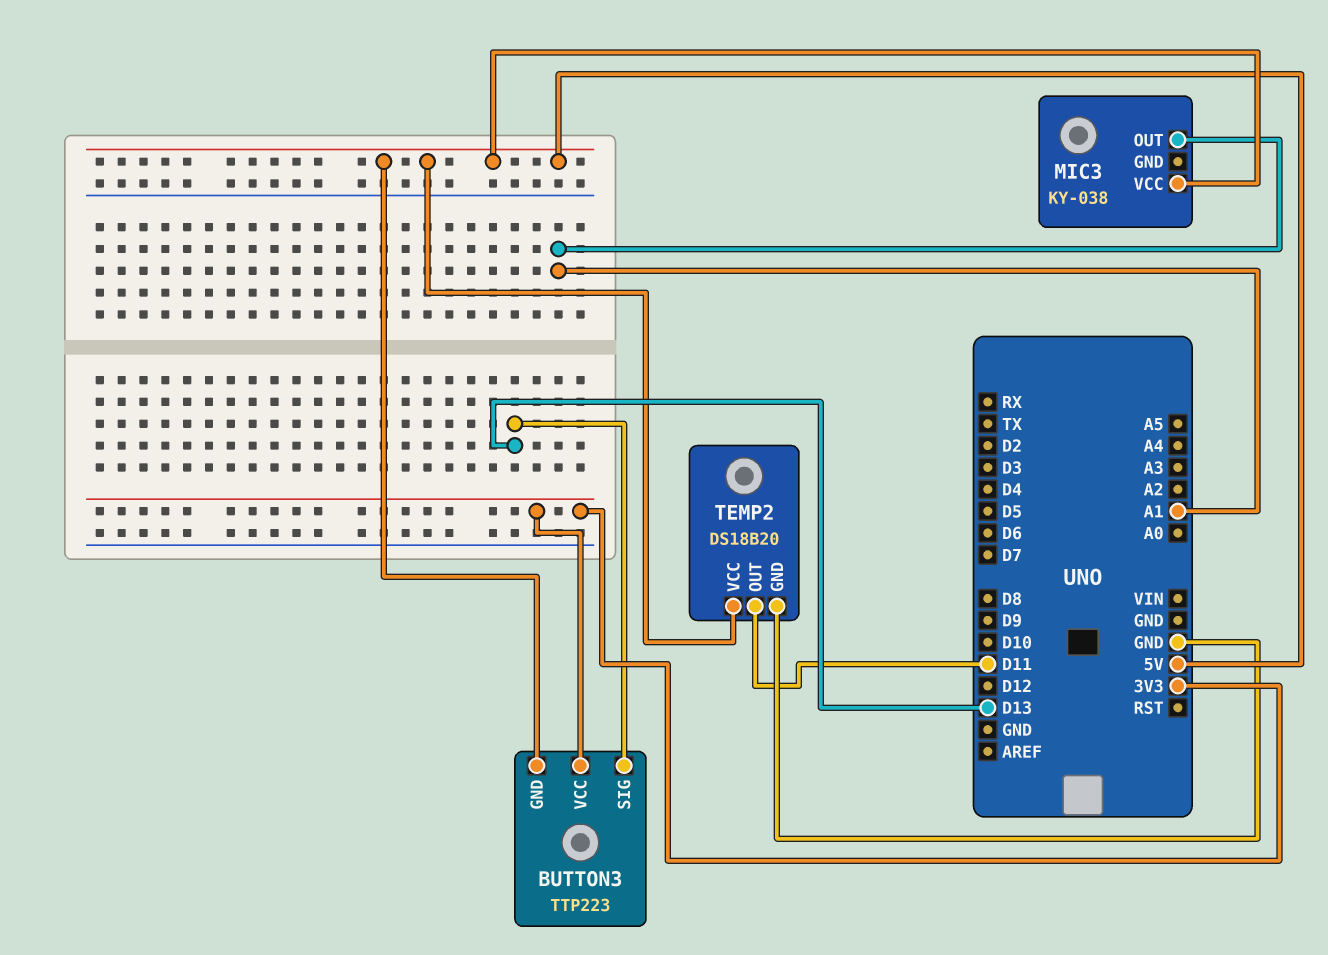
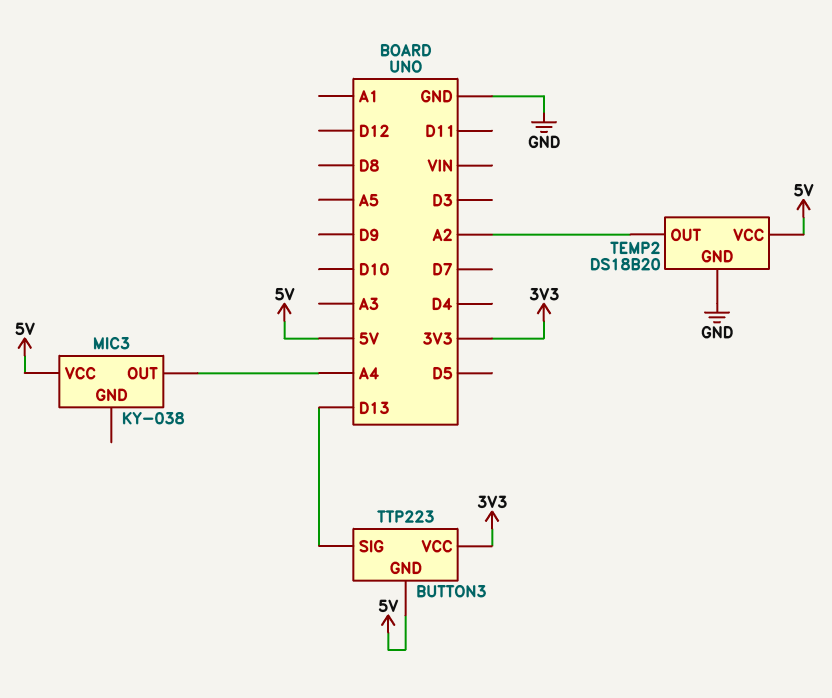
MIC3 pin OUT: A1 -> A4
TEMP2 pin OUT: D11 -> A2

